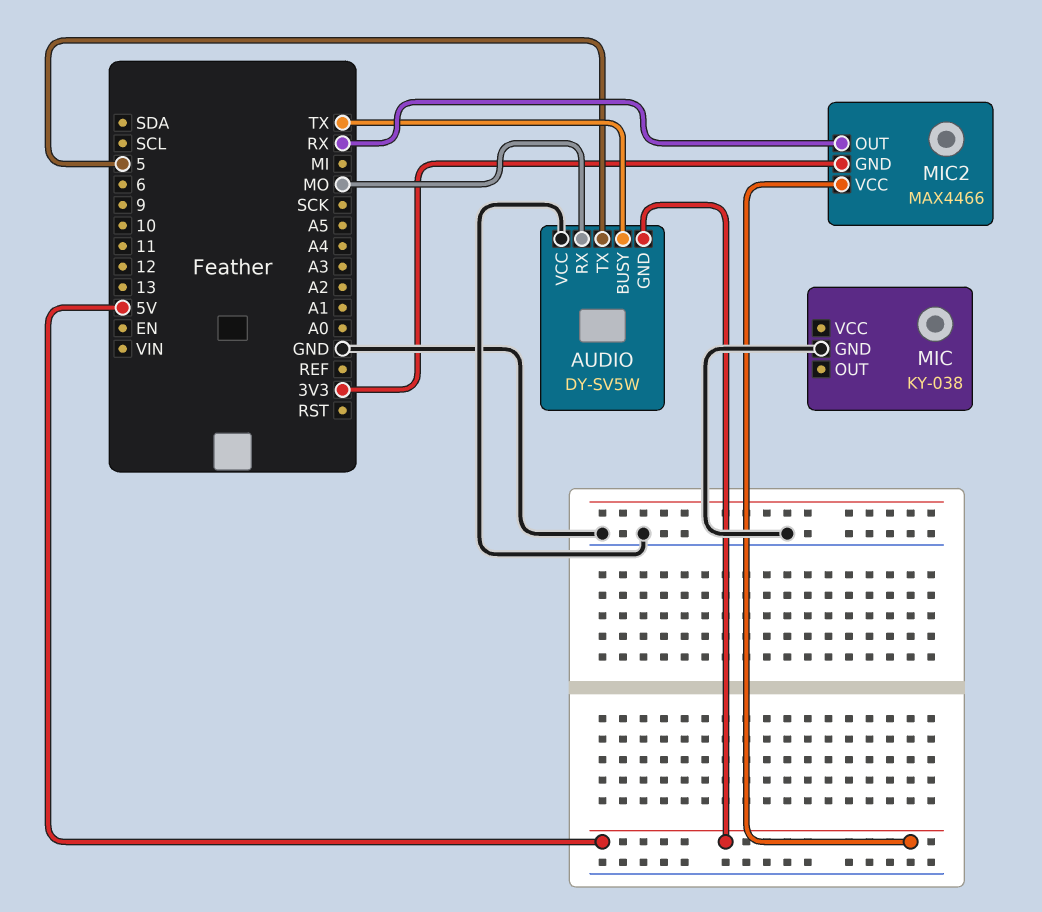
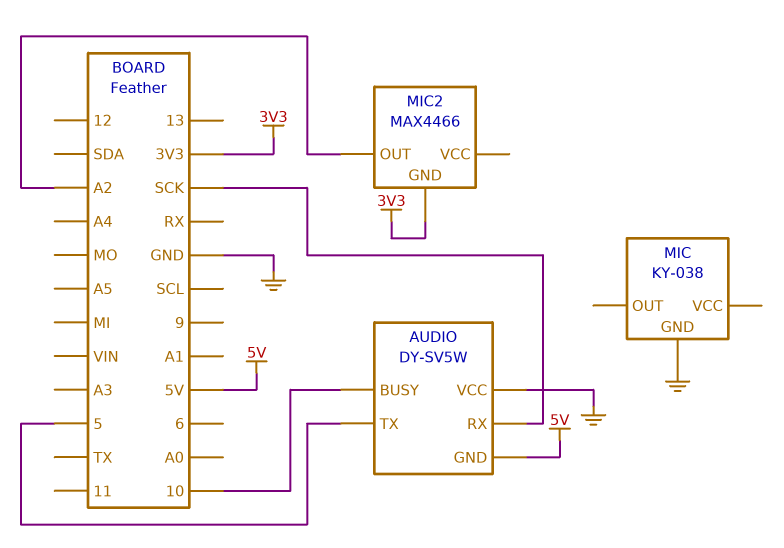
AUDIO pin BUSY: TX -> 10
AUDIO pin RX: MO -> SCK
MIC2 pin OUT: RX -> A2
MIC2 pin VCC: 5V -> none

